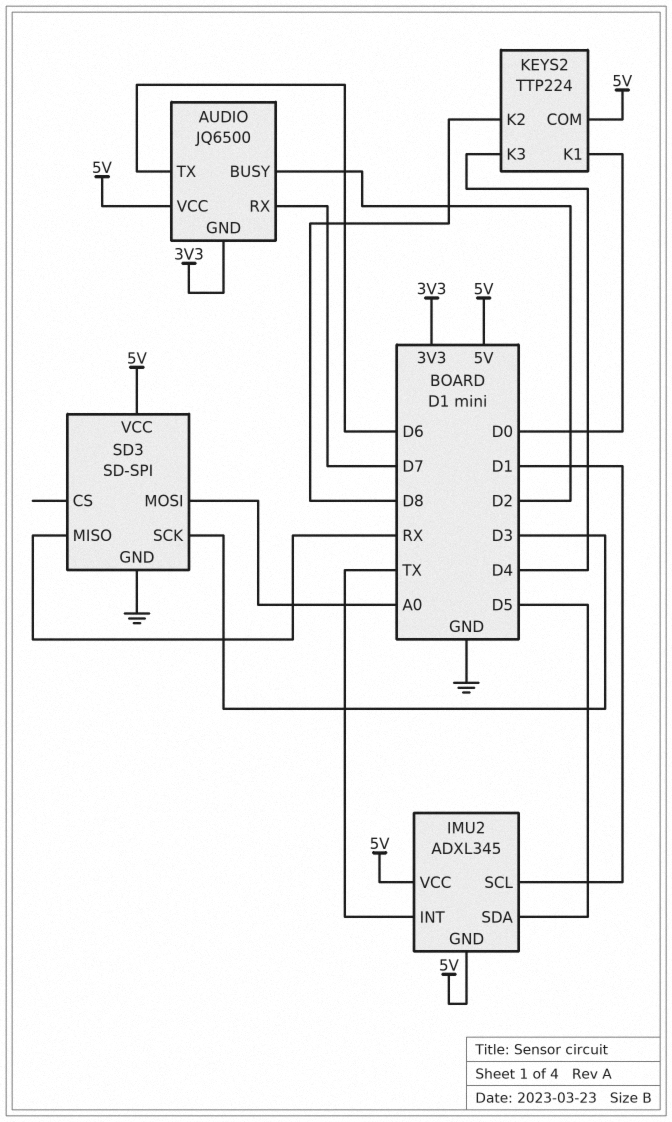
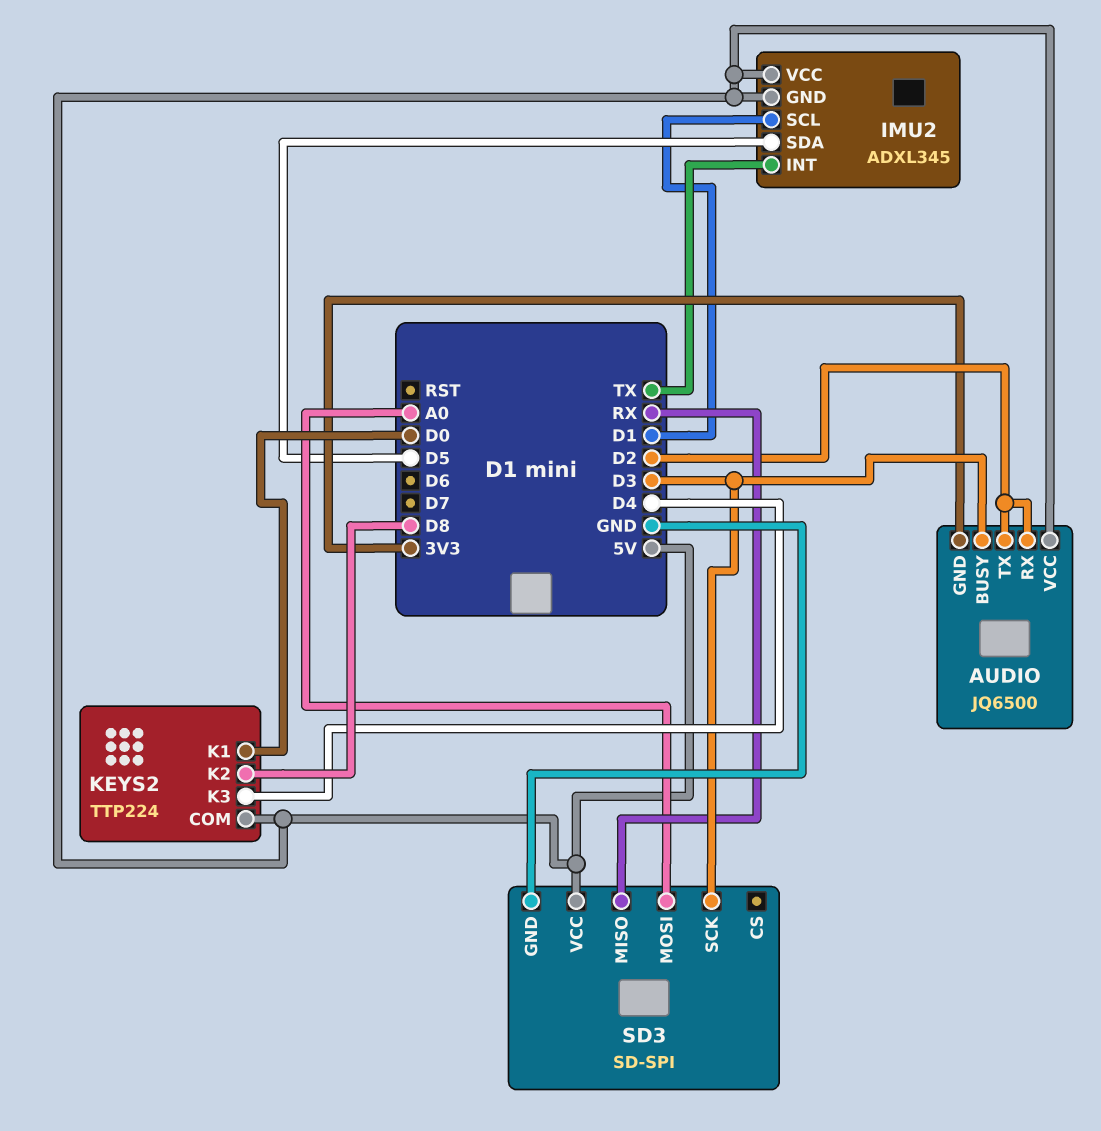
AUDIO pin BUSY: D2 -> D3
AUDIO pin RX: D7 -> D2
AUDIO pin TX: D6 -> D2

